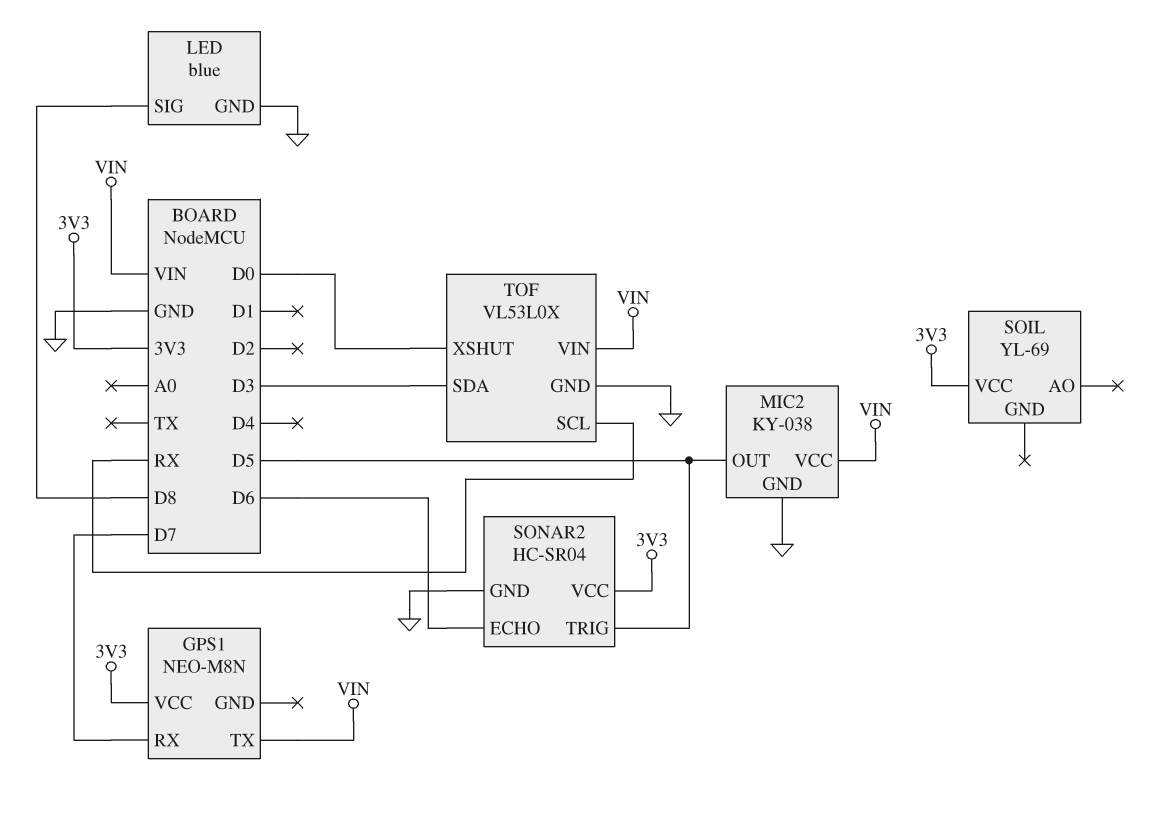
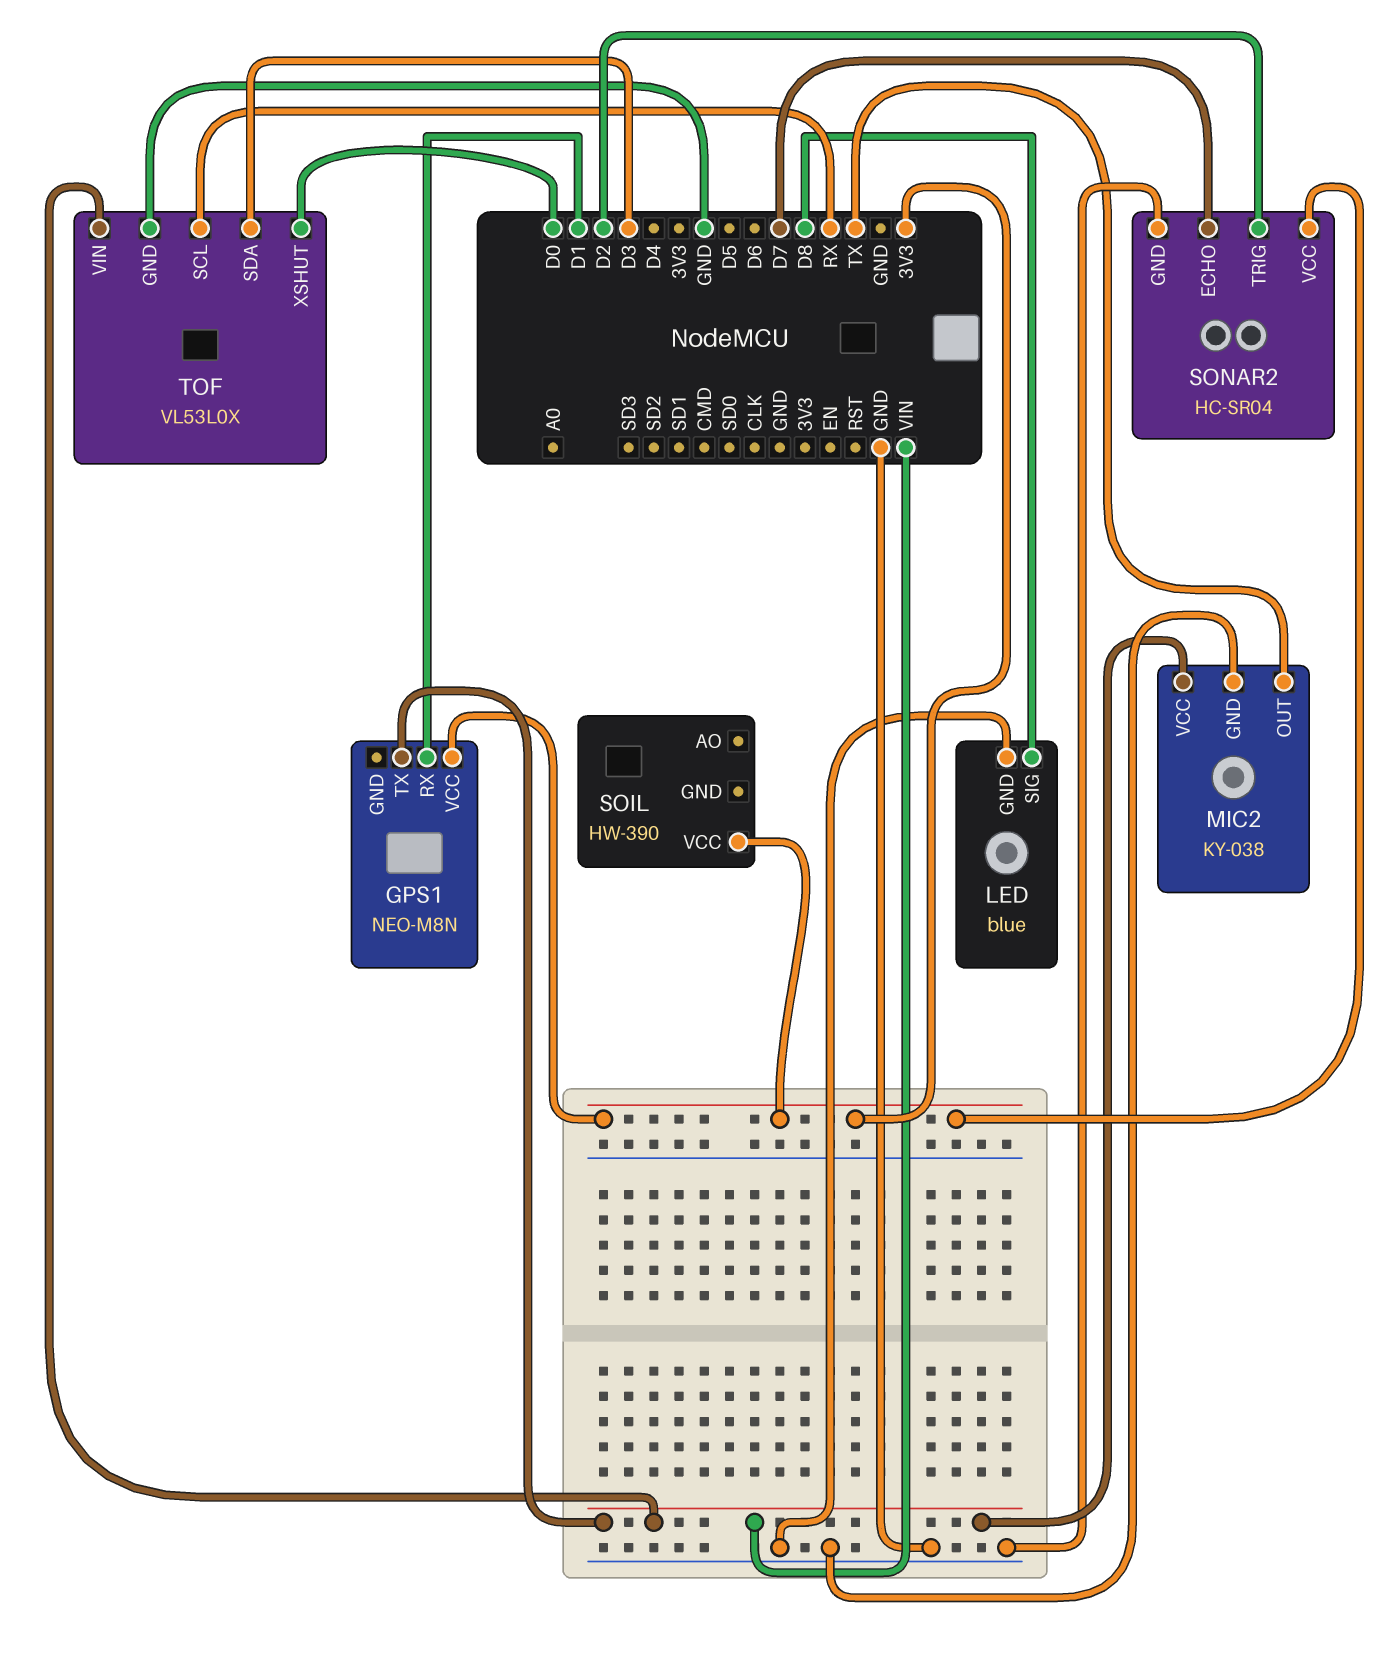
GPS1 pin RX: D7 -> D1
MIC2 pin OUT: D5 -> TX
SOIL: YL-69 -> HW-390
SONAR2 pin ECHO: D6 -> D7
SONAR2 pin TRIG: D5 -> D2

